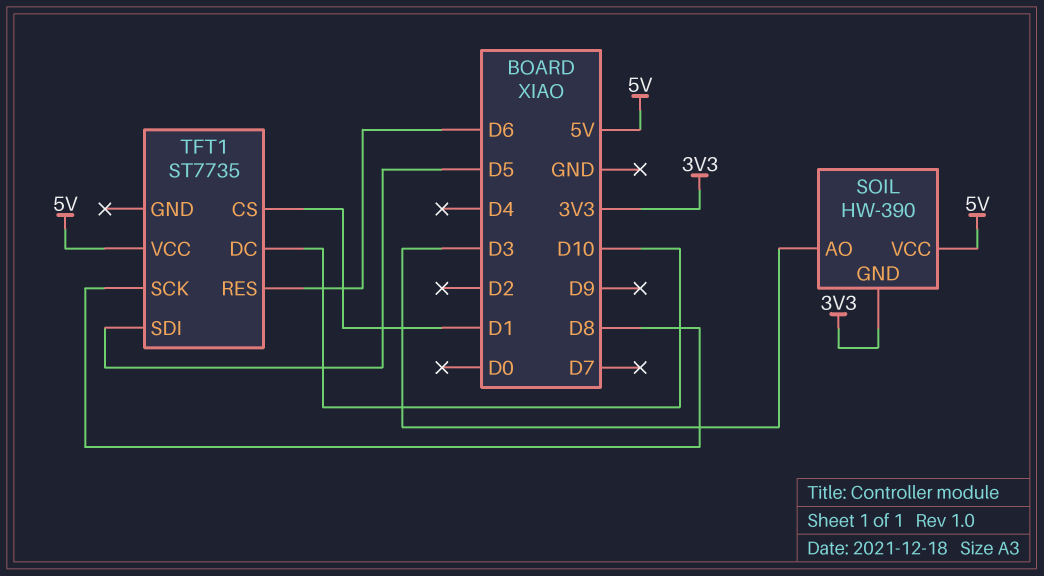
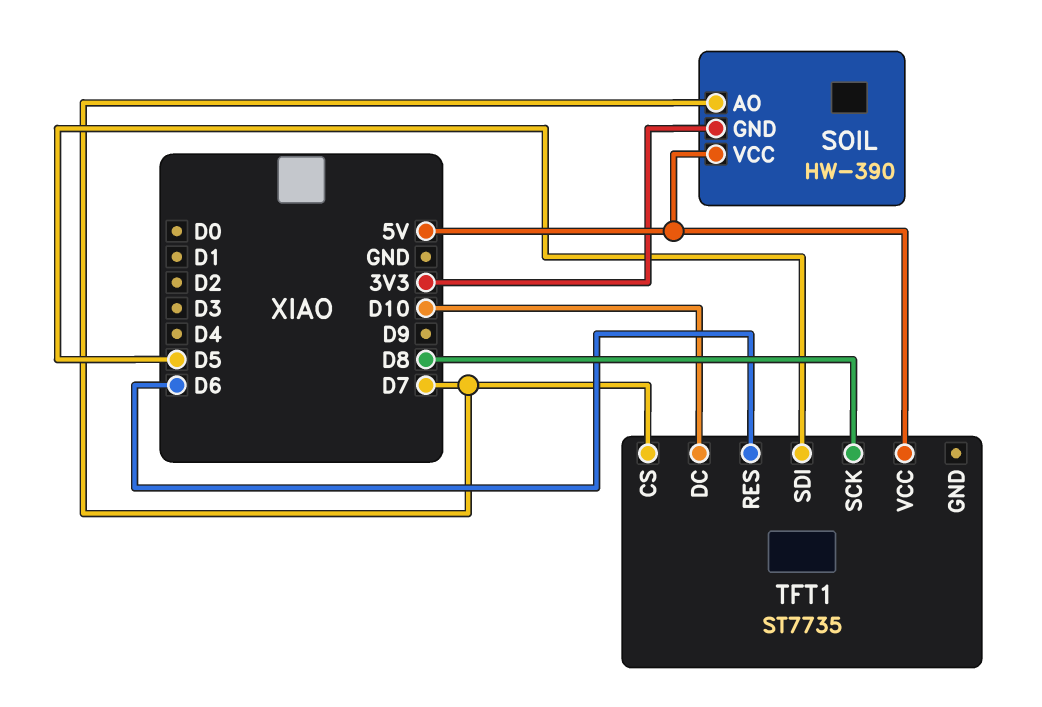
SOIL pin AO: D3 -> D7
TFT1 pin CS: D1 -> D7

